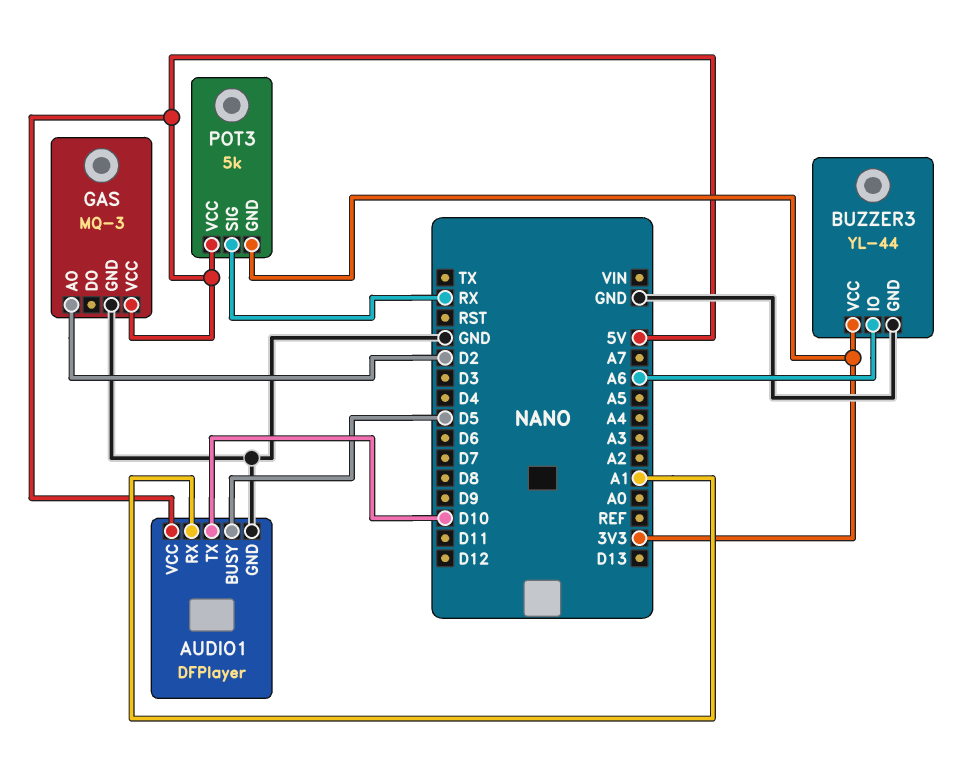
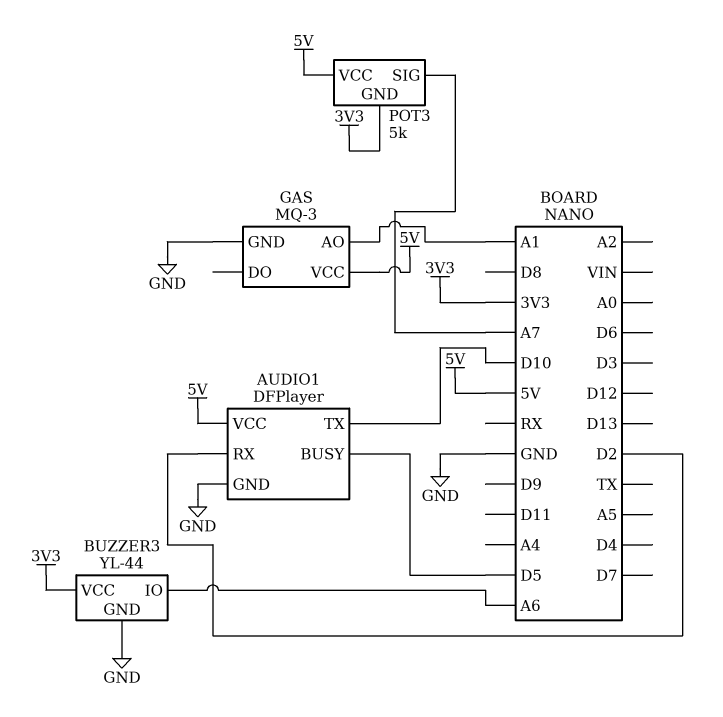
AUDIO1 pin RX: A1 -> D2
GAS pin AO: D2 -> A1
POT3 pin SIG: RX -> A7

